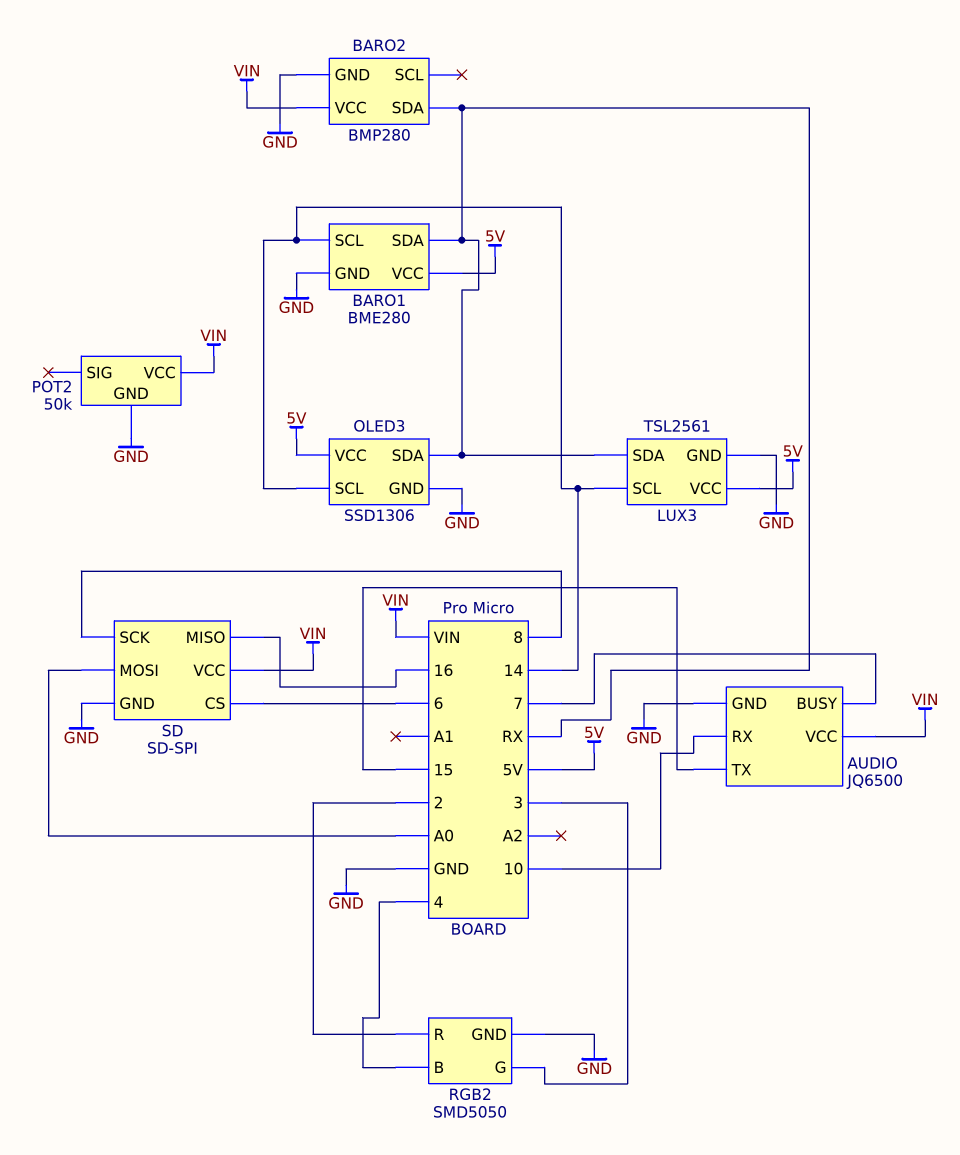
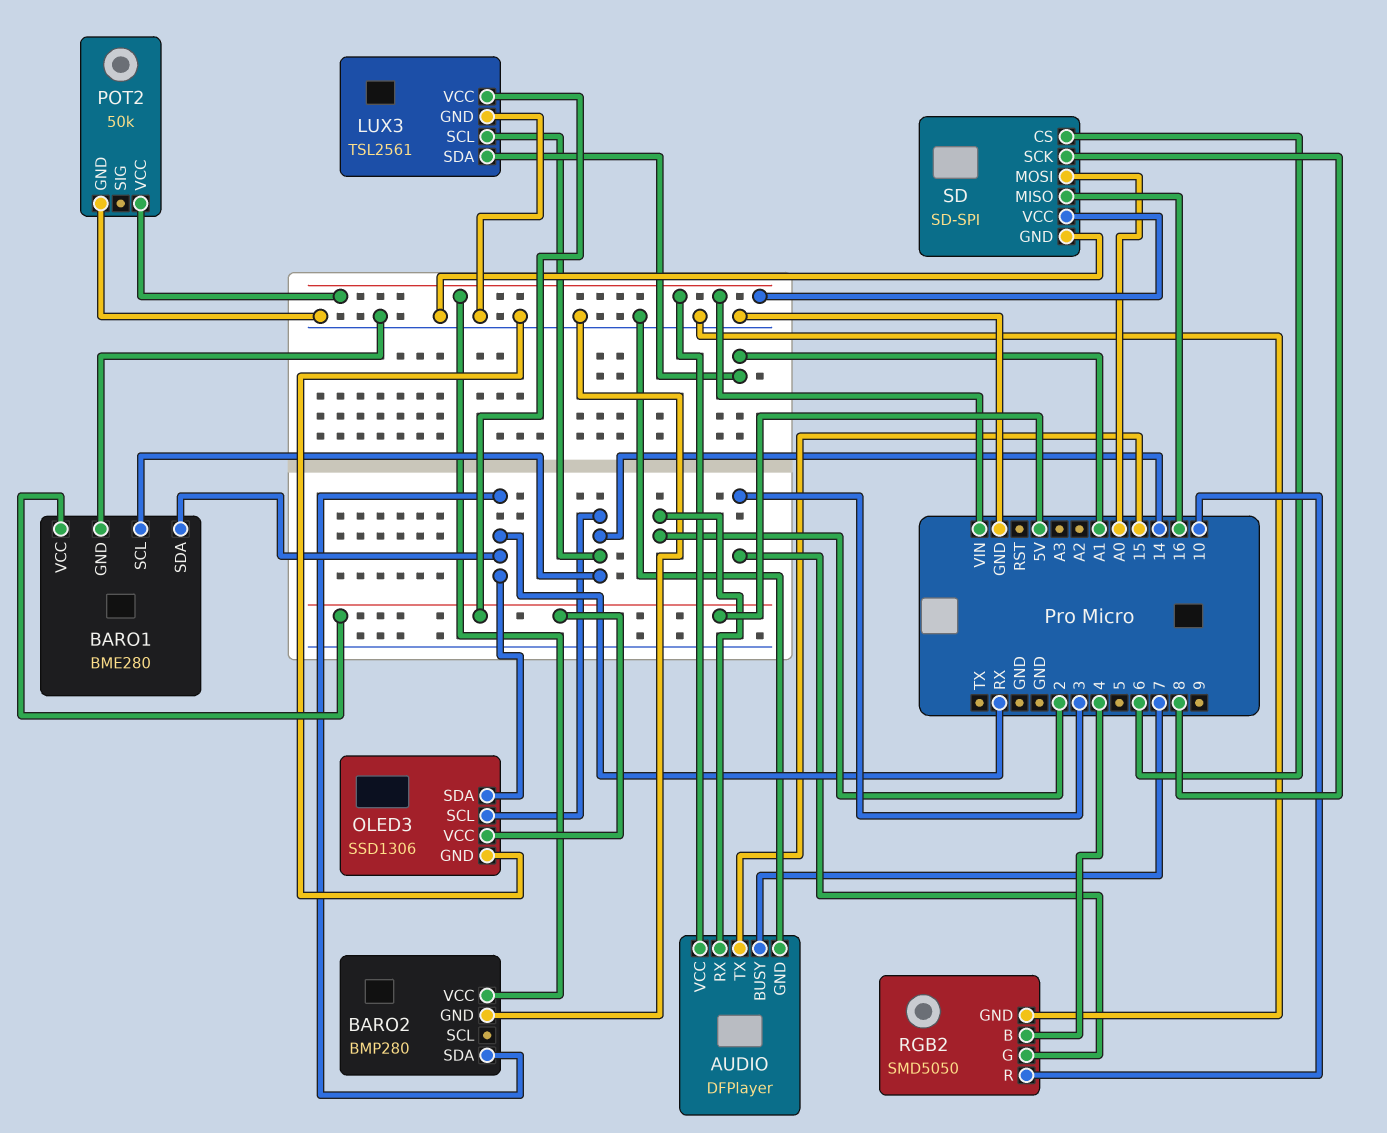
AUDIO: JQ6500 -> DFPlayer
AUDIO pin RX: 10 -> 2
LUX3 pin SDA: RX -> A1
RGB2 pin R: 2 -> 10

